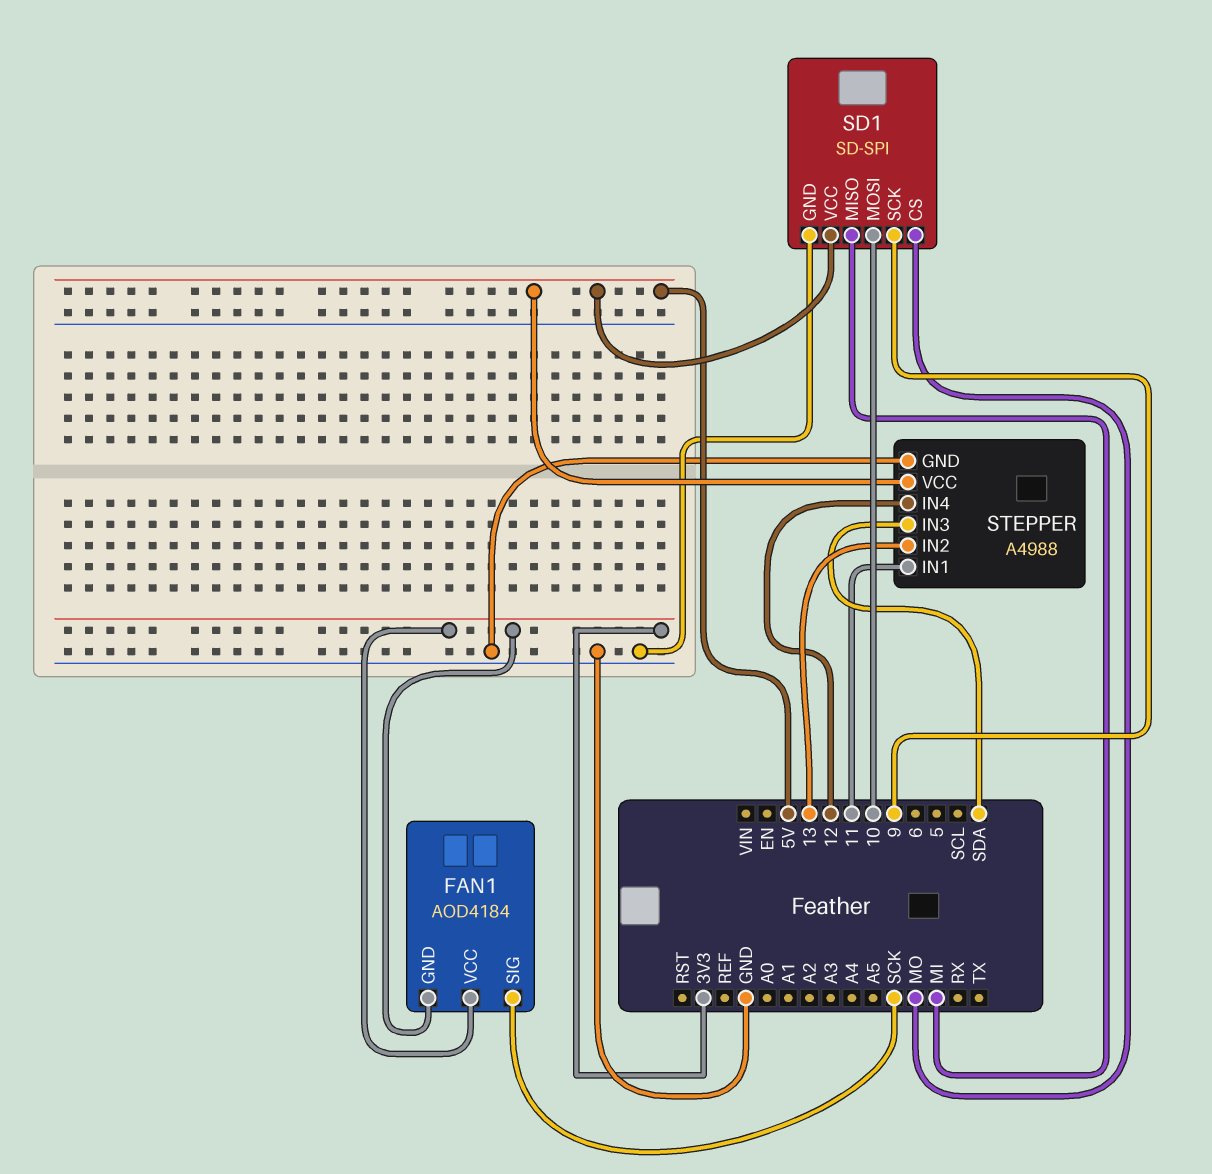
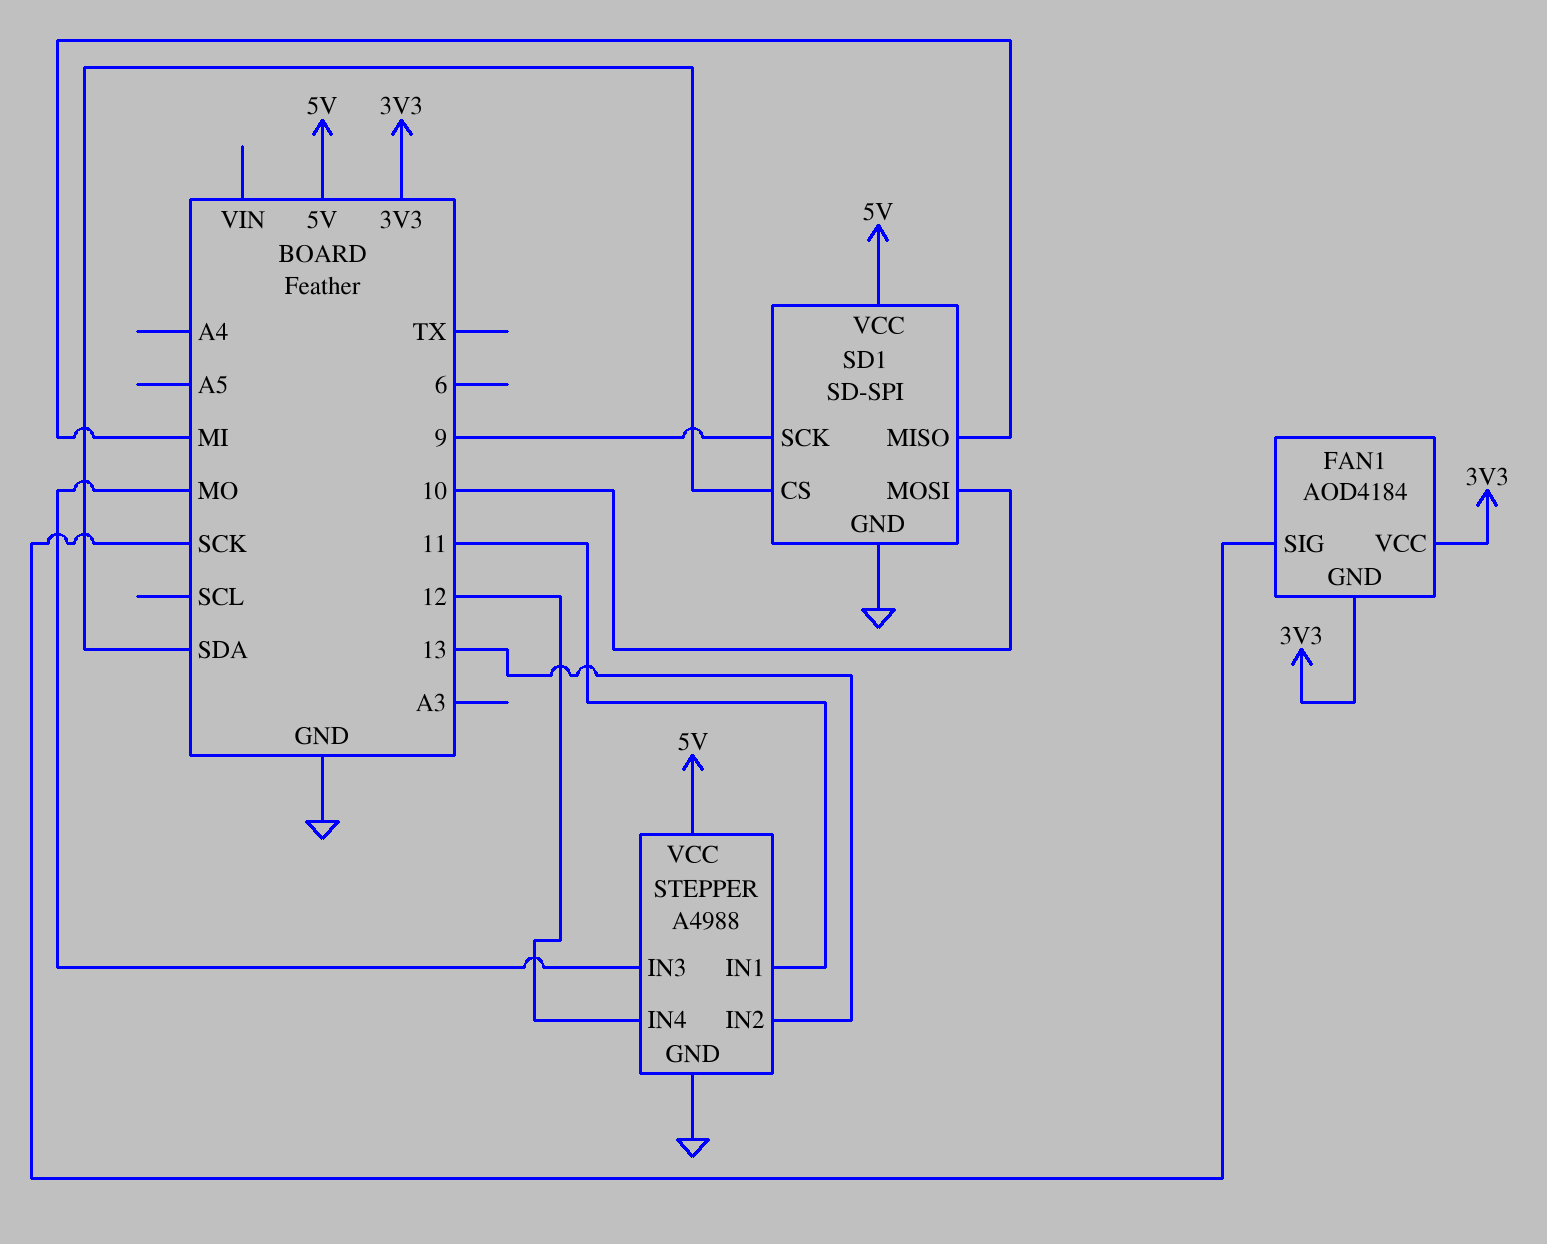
SD1 pin CS: MO -> SDA
STEPPER pin IN3: SDA -> MO

